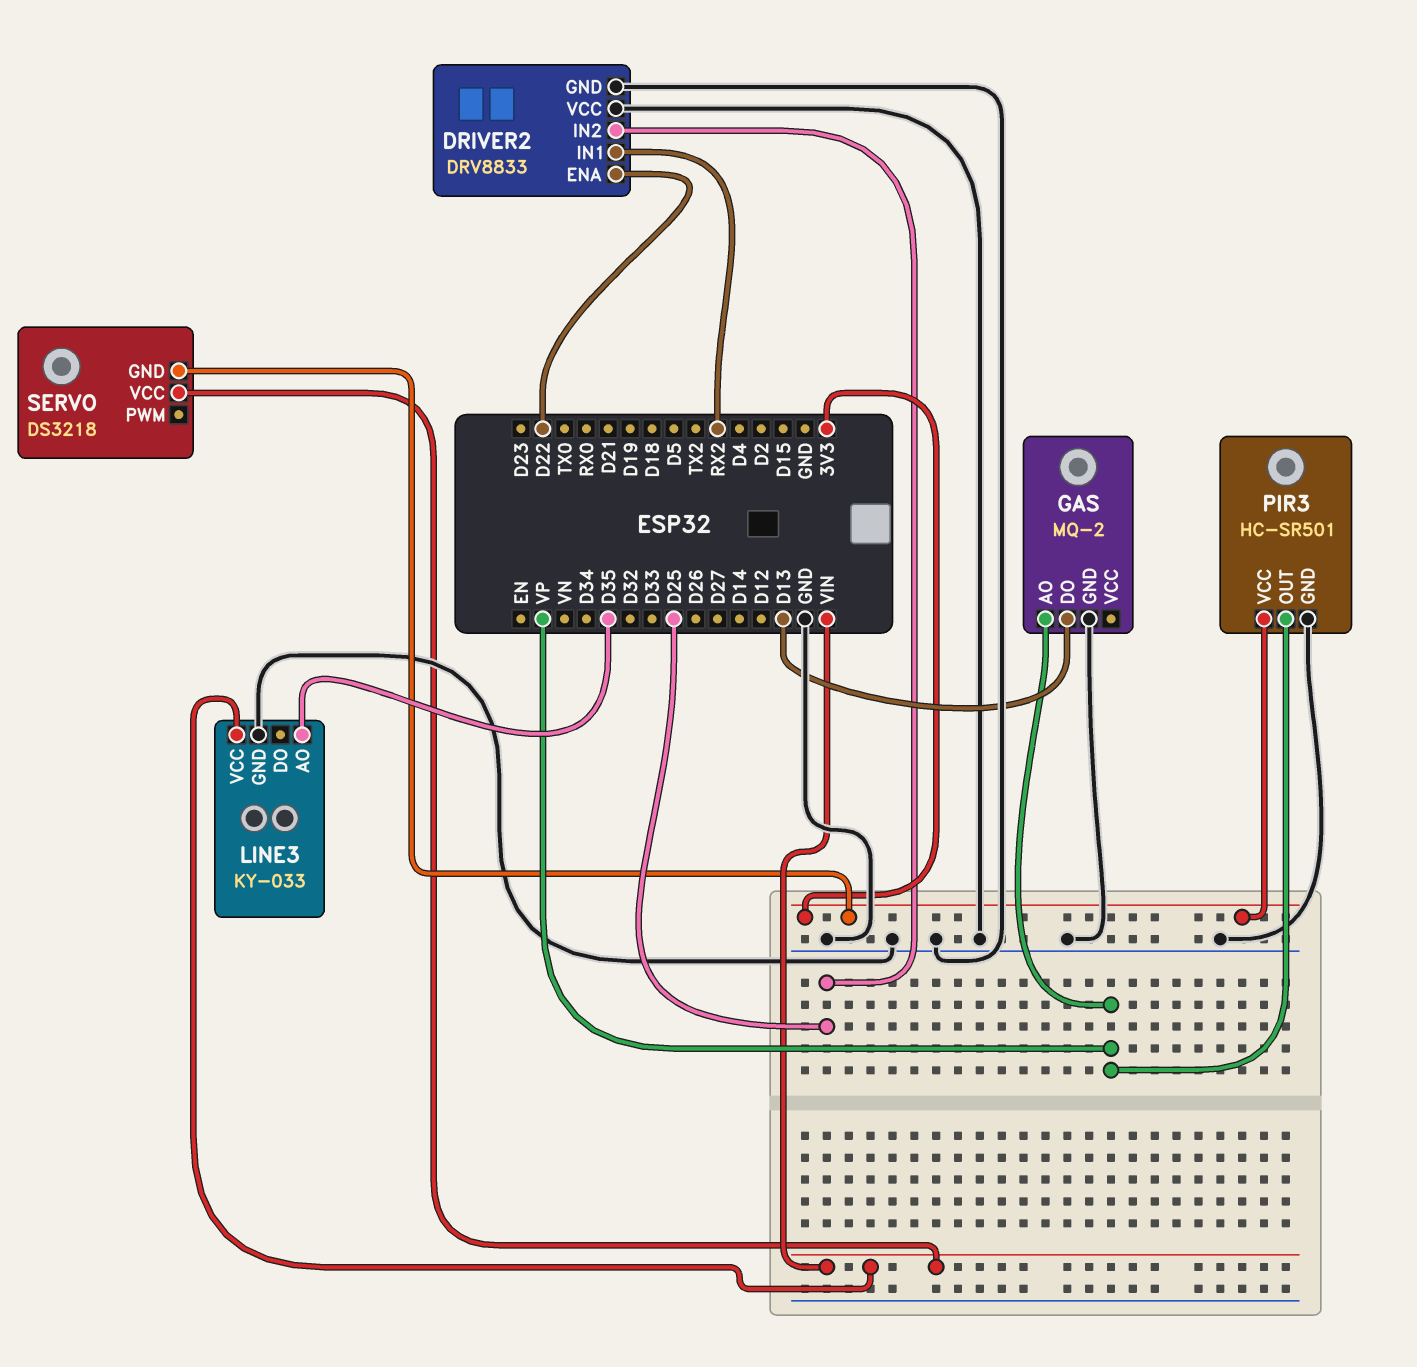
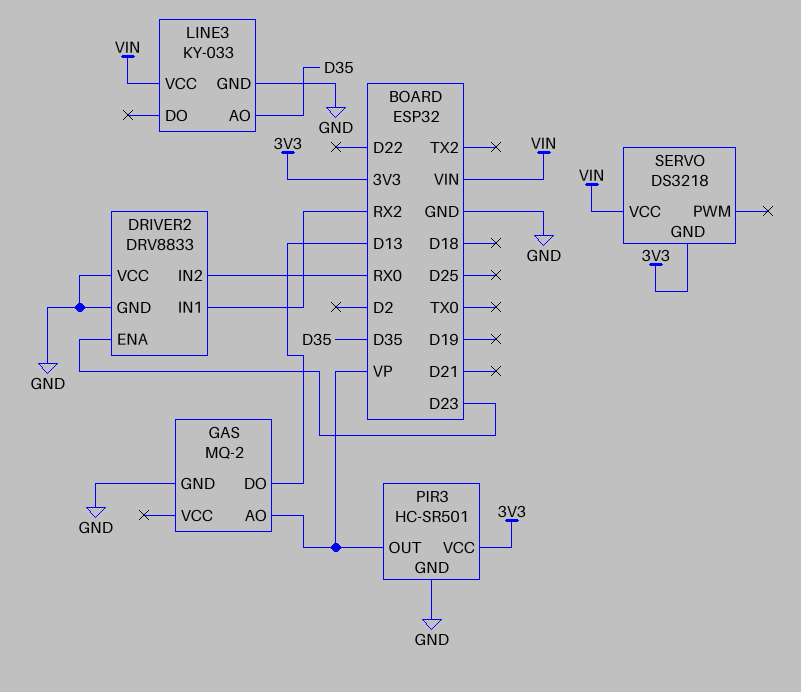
DRIVER2 pin ENA: D22 -> D23
DRIVER2 pin IN2: D25 -> RX0

